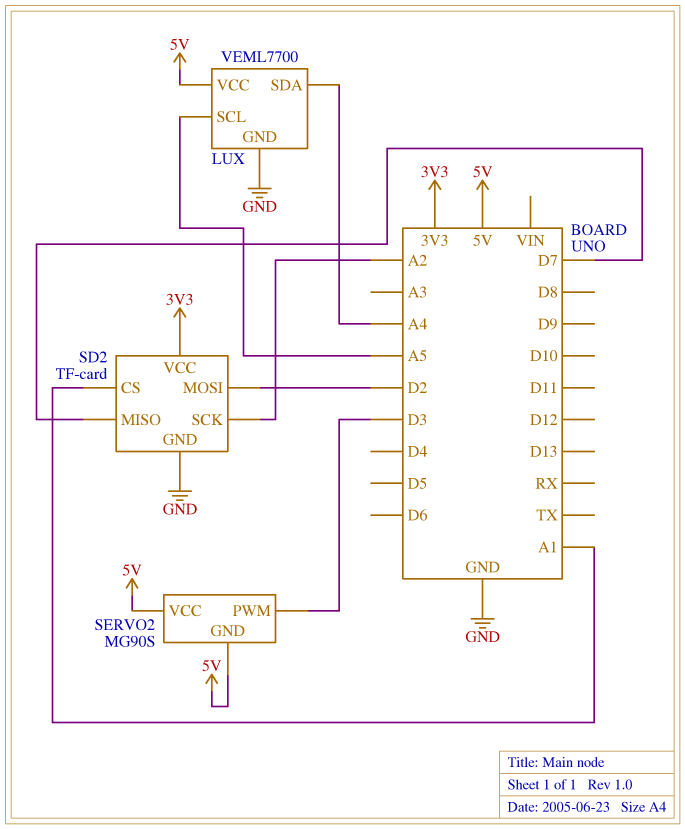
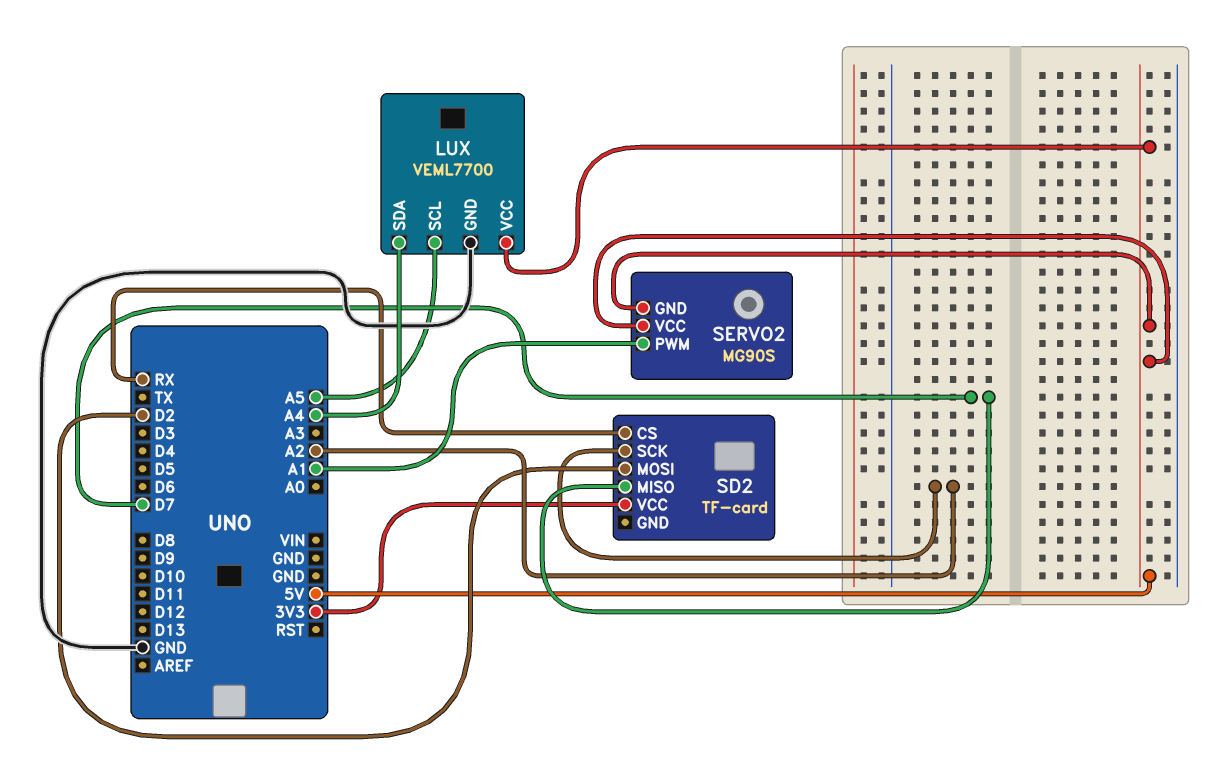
SD2 pin CS: A1 -> RX
SD2 pin GND: GND -> none
SERVO2 pin PWM: D3 -> A1

